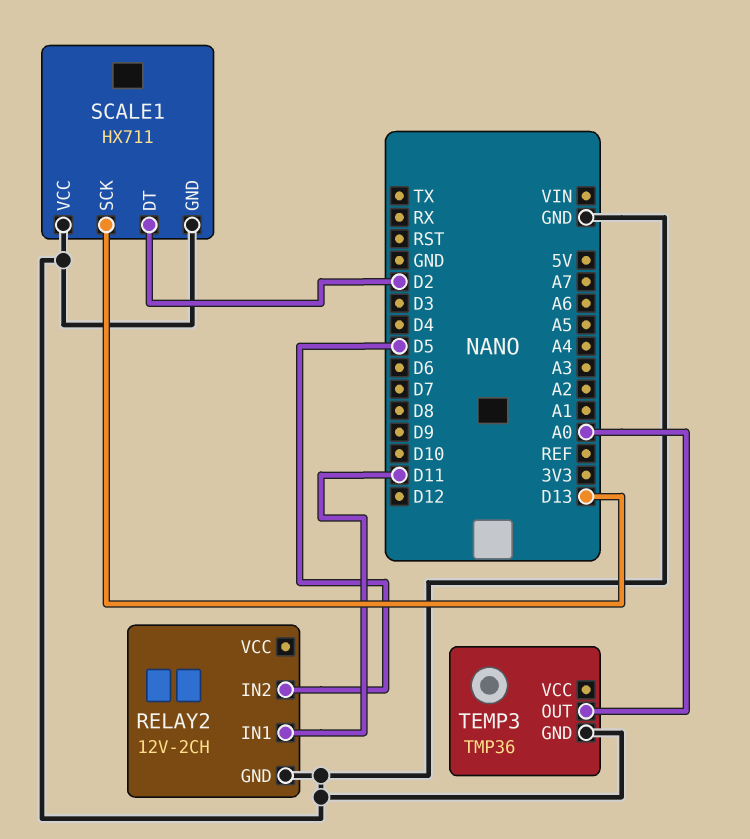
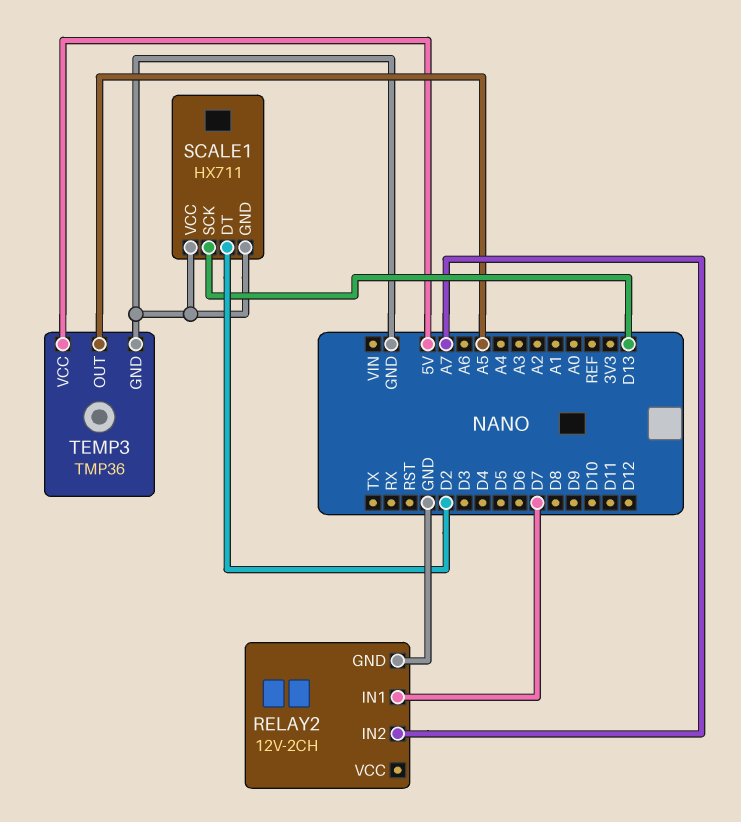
RELAY2 pin IN1: D11 -> D7
RELAY2 pin IN2: D5 -> A7
TEMP3 pin OUT: A0 -> A5
TEMP3 pin VCC: none -> 5V

